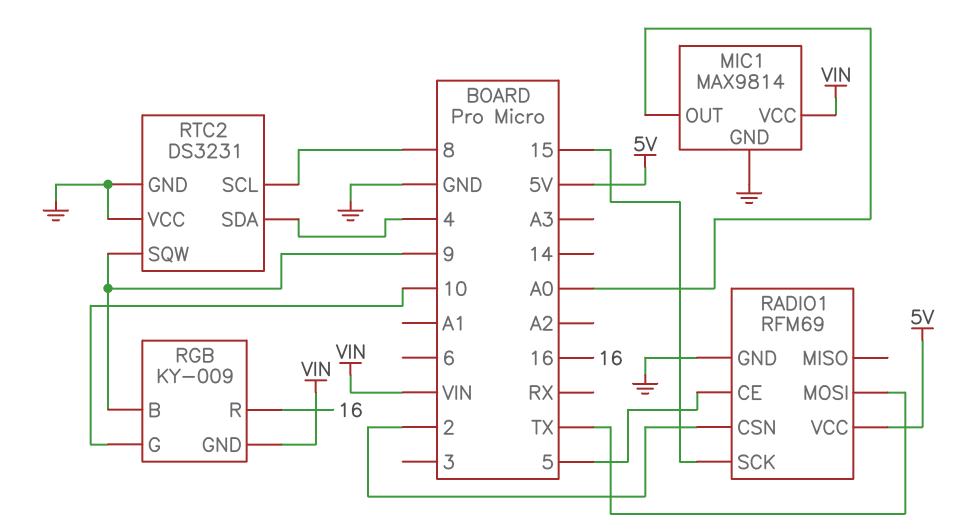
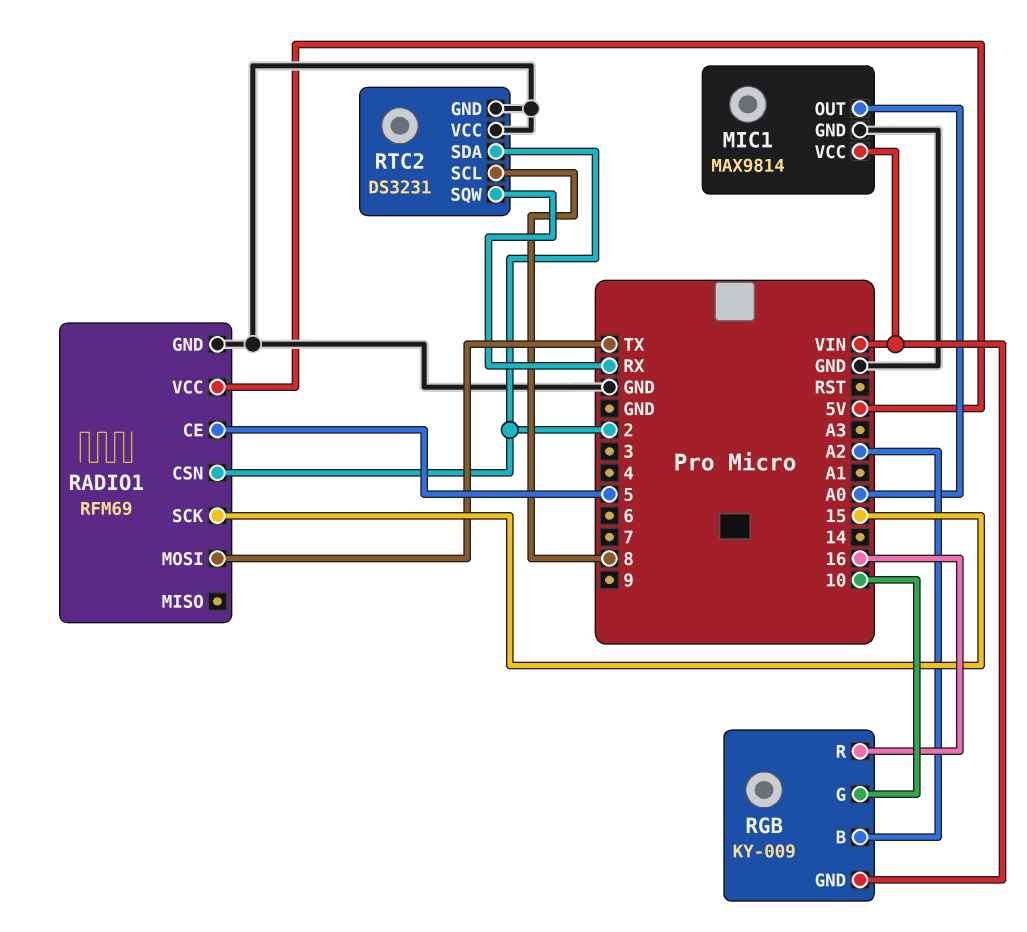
RGB pin B: 9 -> A2
RTC2 pin SDA: 4 -> 2
RTC2 pin SQW: 9 -> RX

